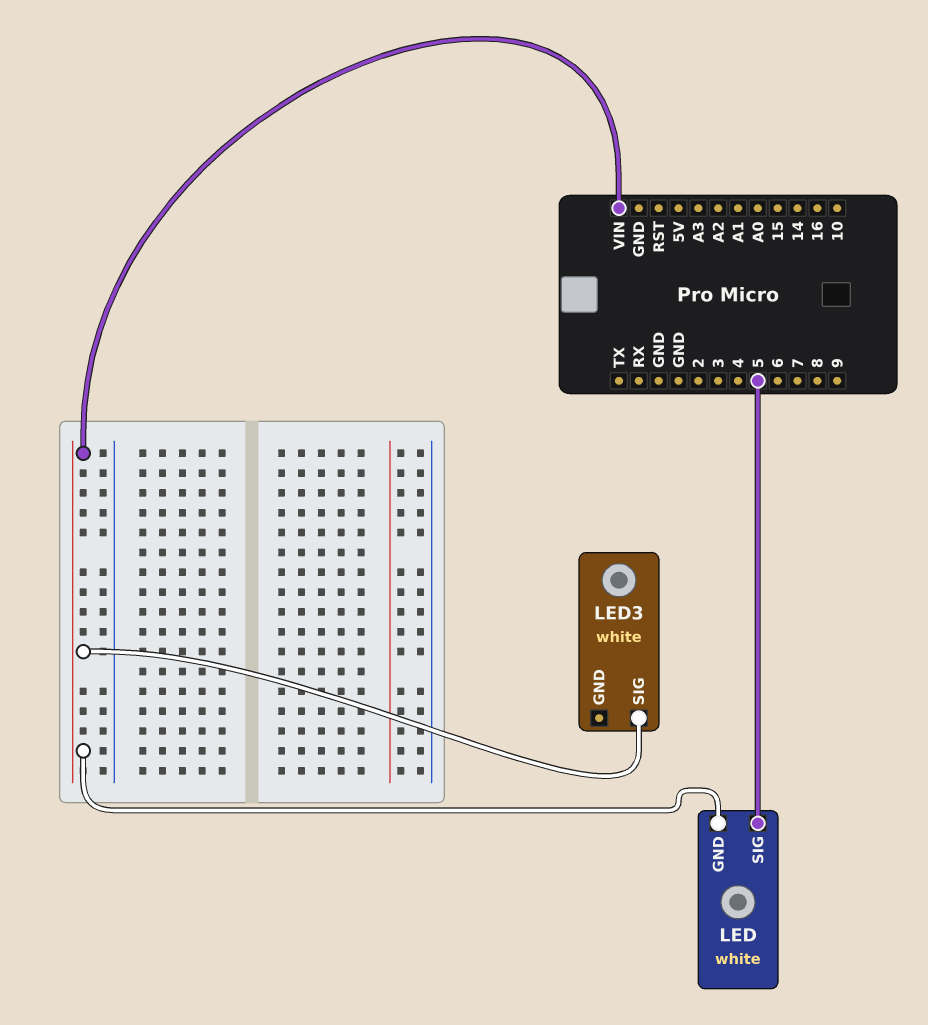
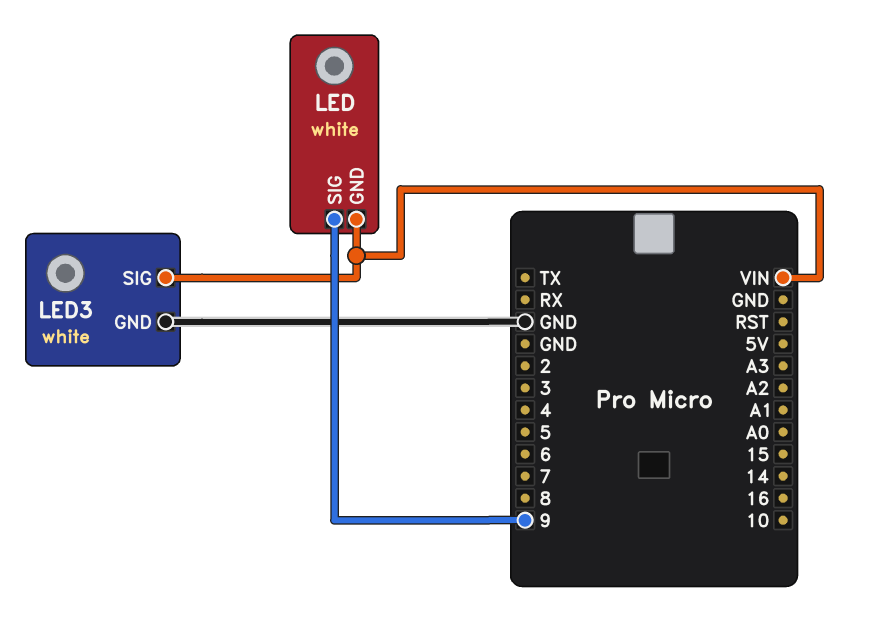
LED pin SIG: 5 -> 9
LED3 pin GND: none -> GND

